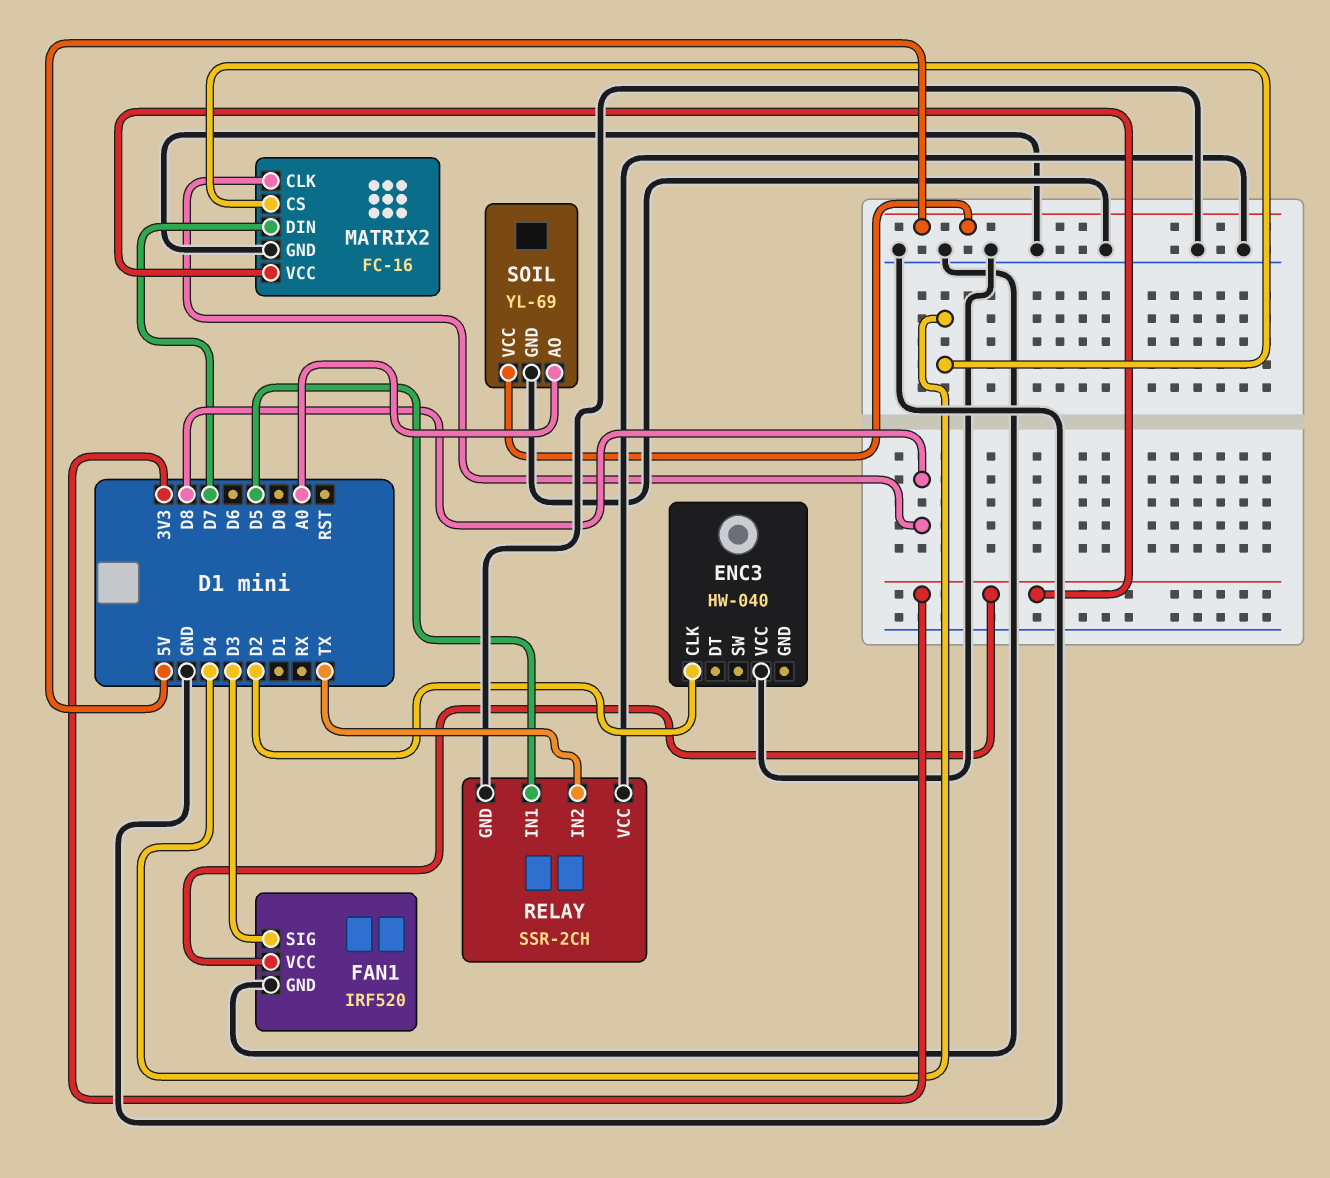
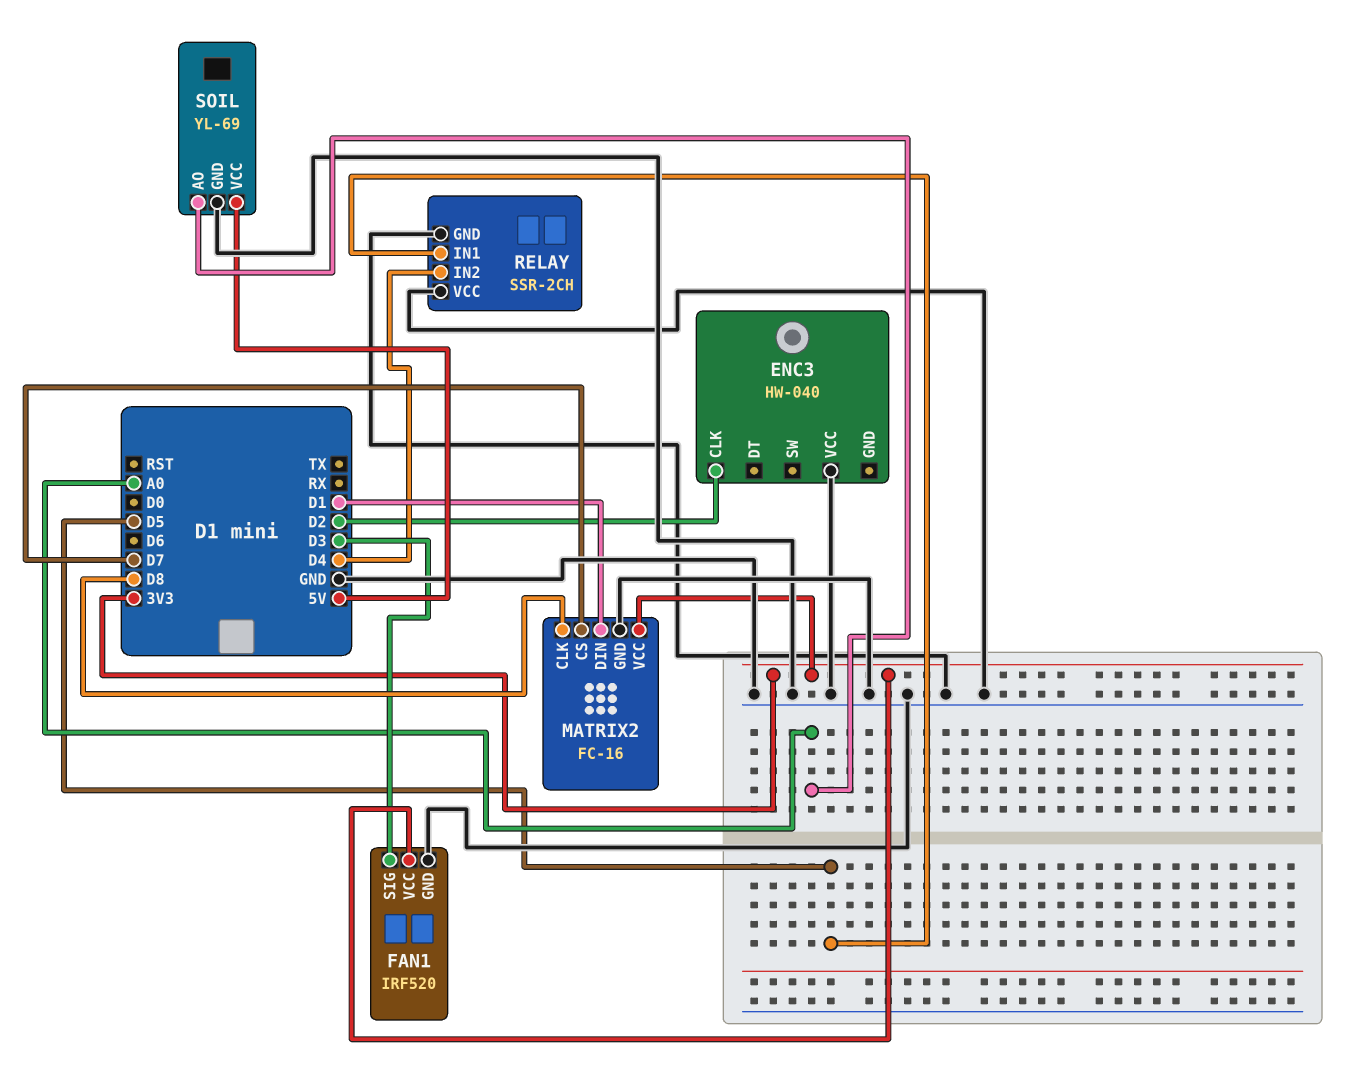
MATRIX2 pin CS: D4 -> D7
MATRIX2 pin DIN: D7 -> D1
RELAY pin IN2: TX -> D4

